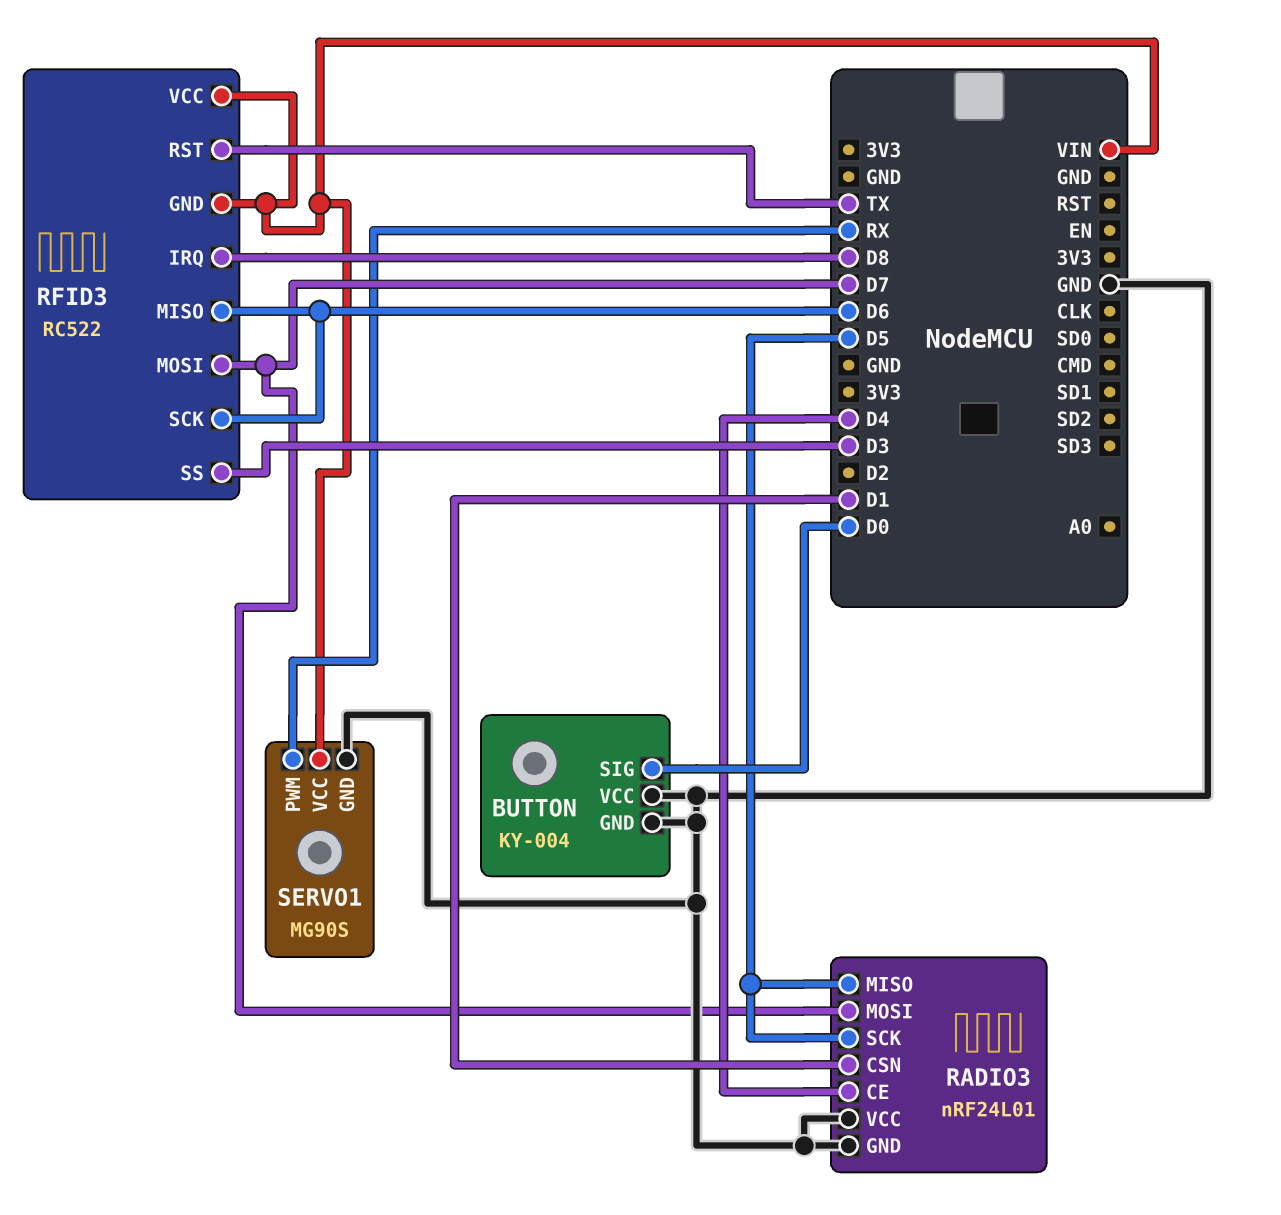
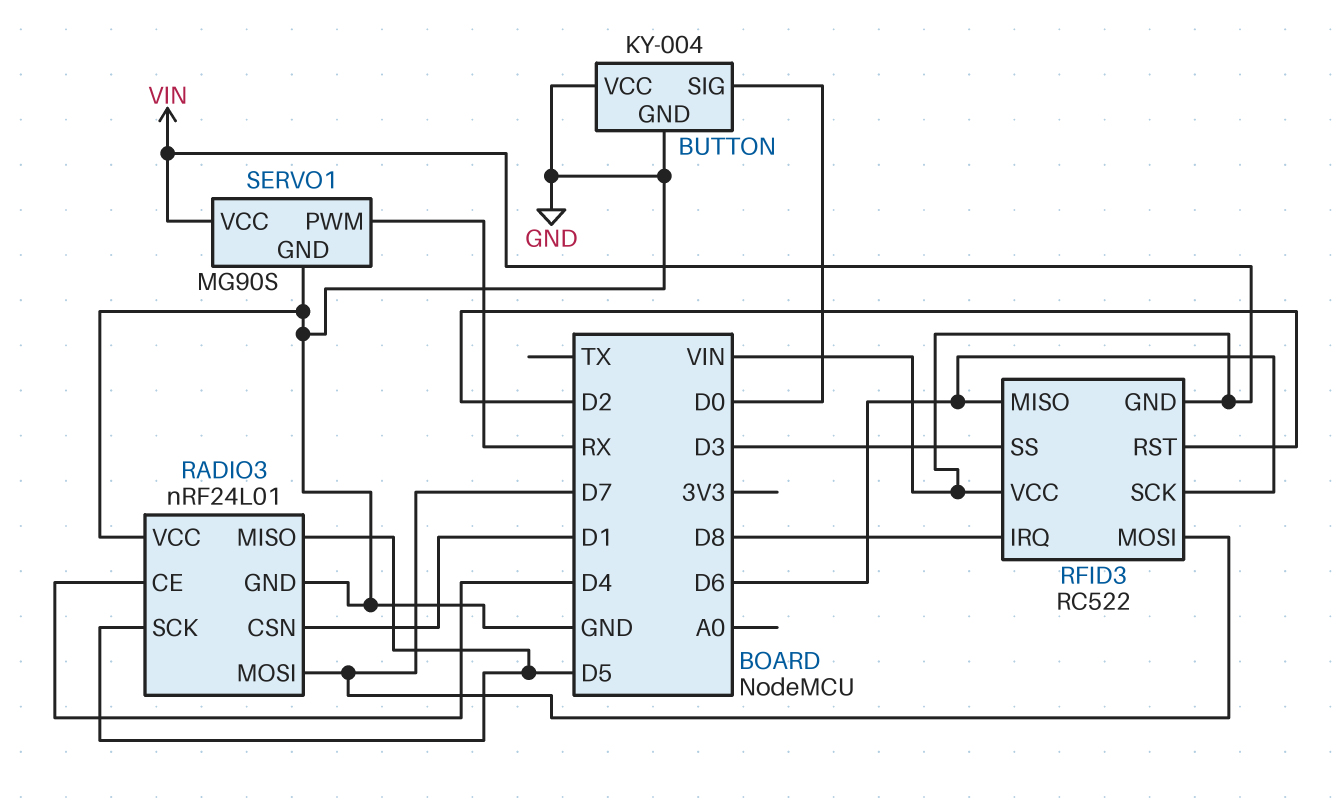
RFID3 pin RST: TX -> D2

